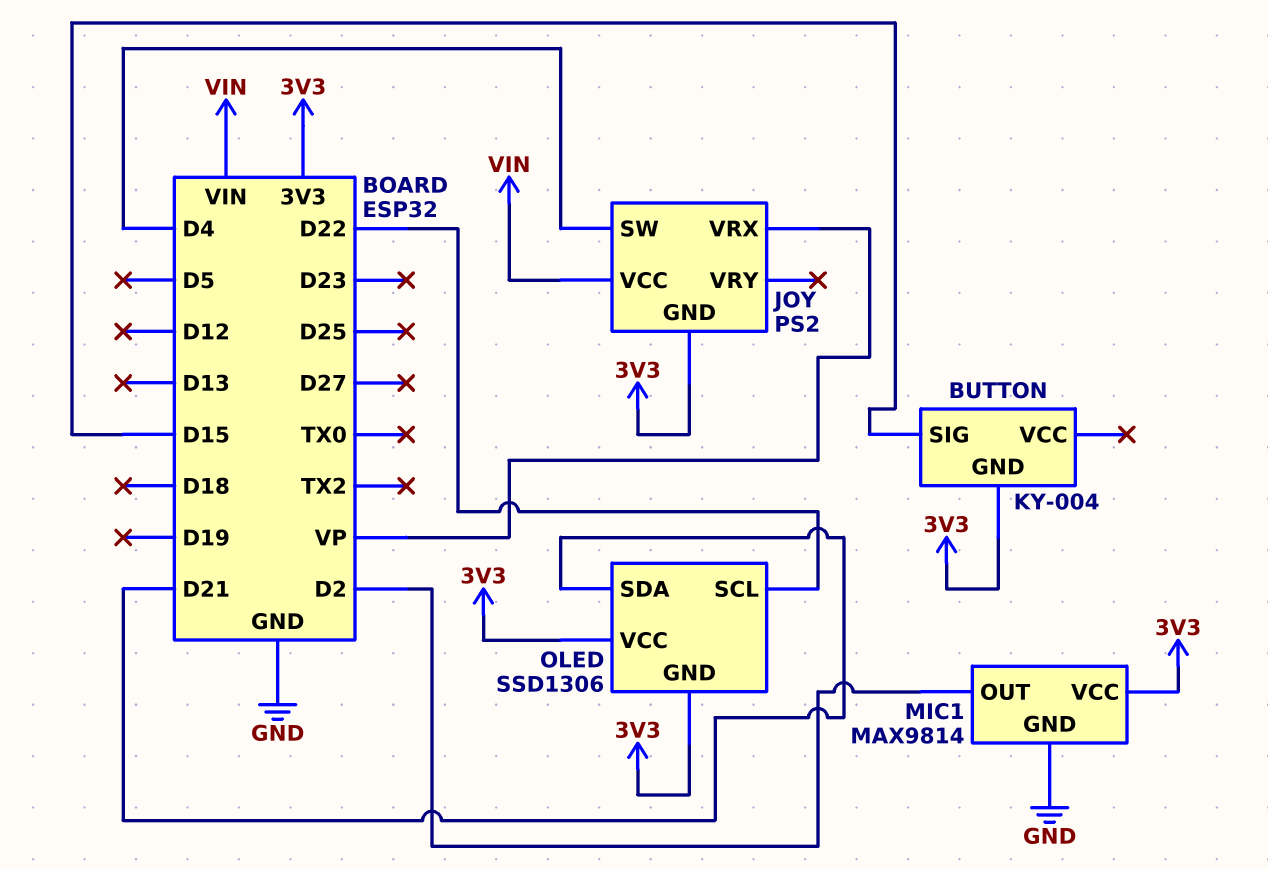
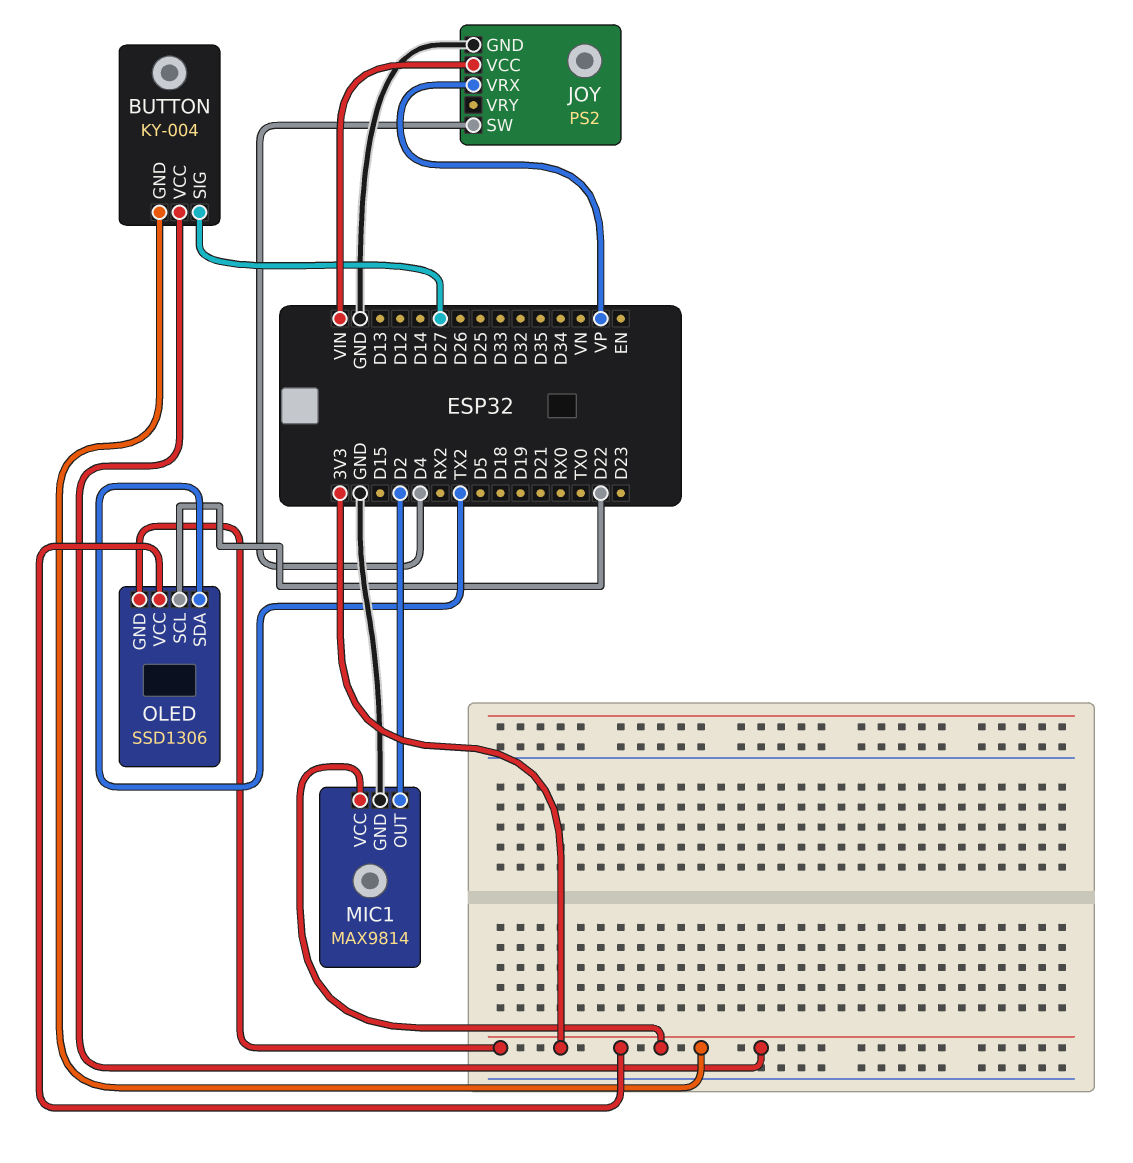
BUTTON pin SIG: D15 -> D27
BUTTON pin VCC: none -> 3V3
JOY pin GND: 3V3 -> GND
OLED pin SDA: D21 -> TX2

